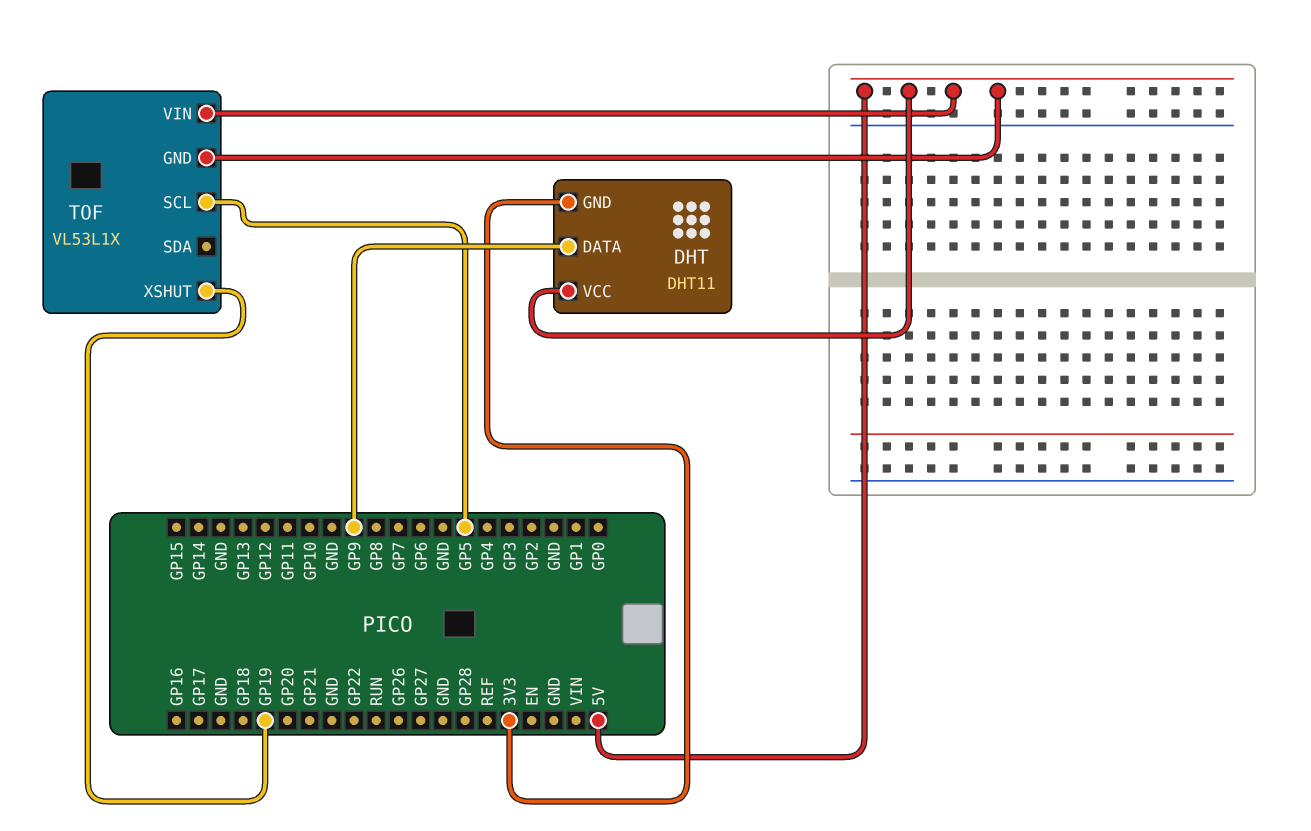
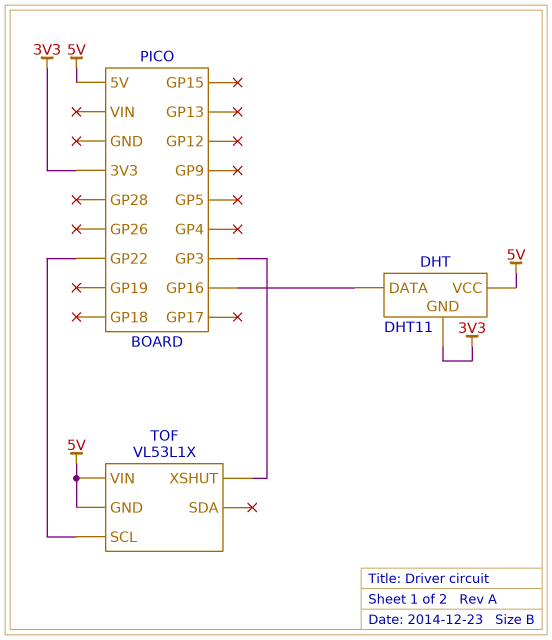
DHT pin DATA: GP9 -> GP16
TOF pin SCL: GP5 -> GP22
TOF pin XSHUT: GP19 -> GP3

